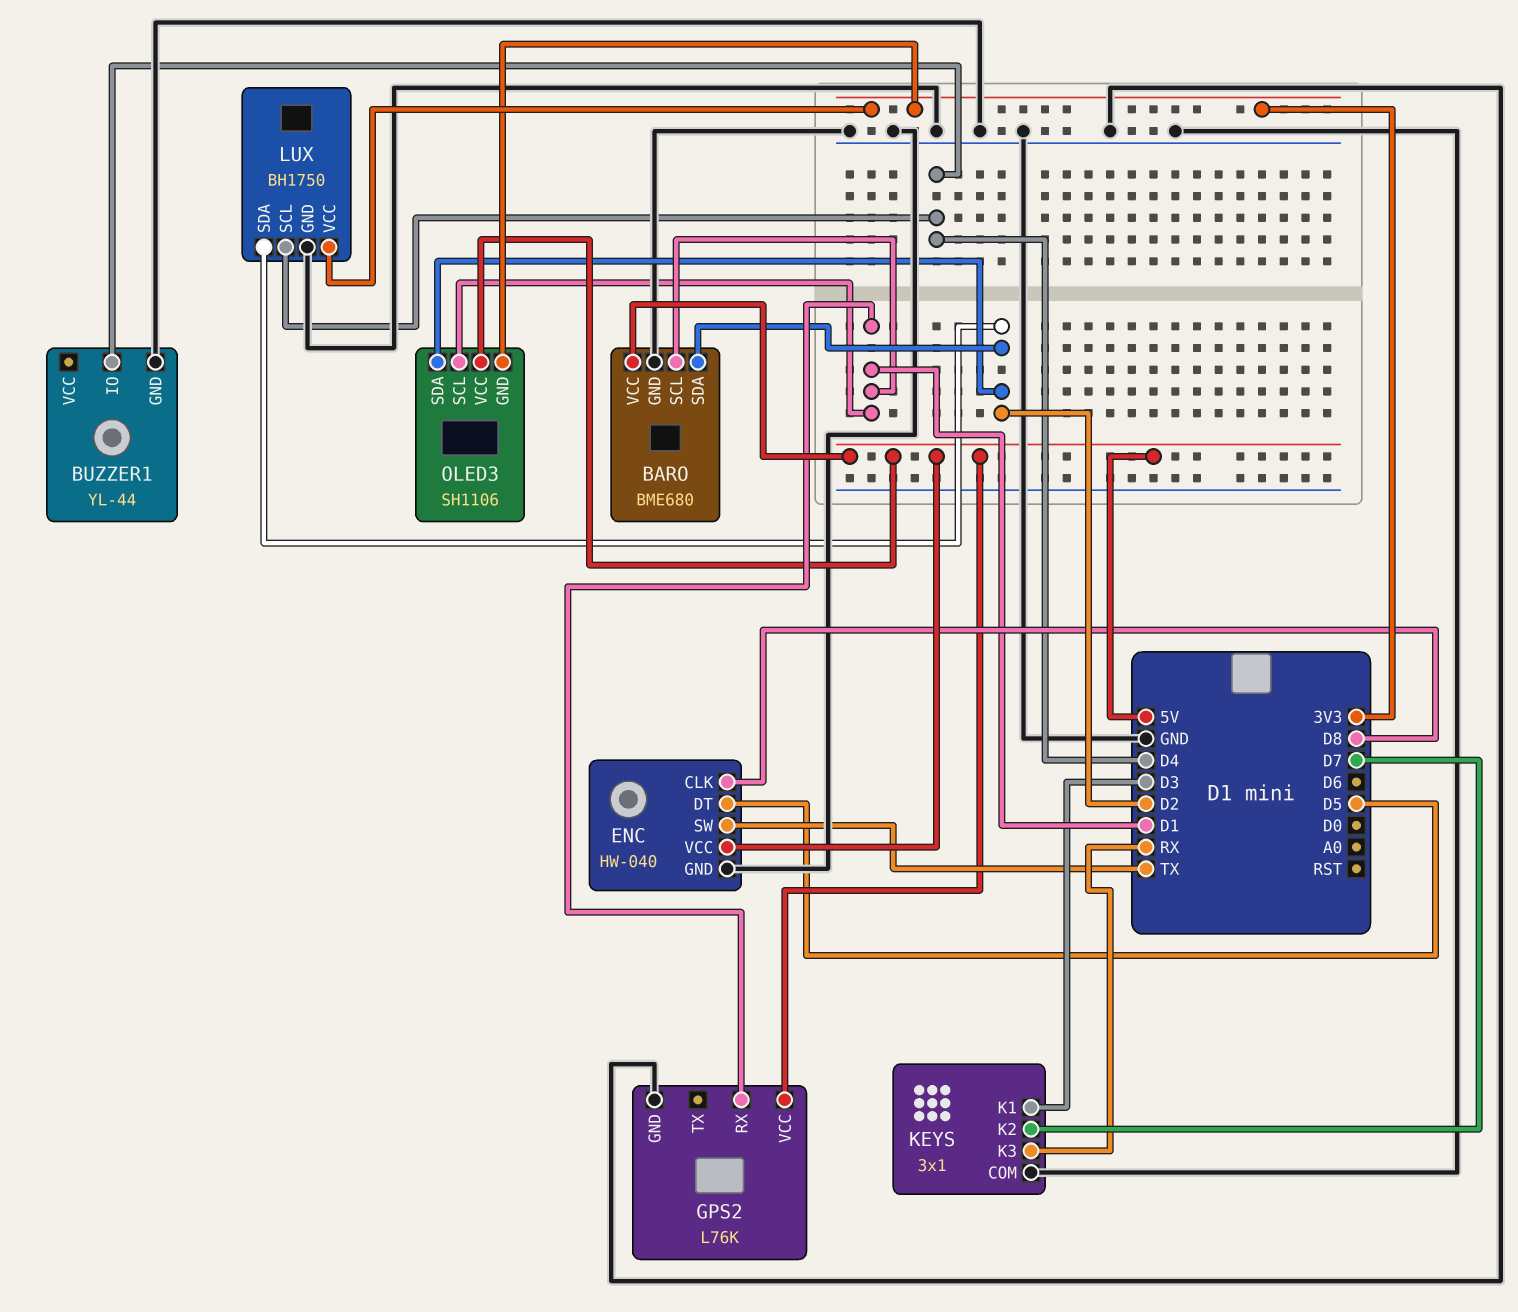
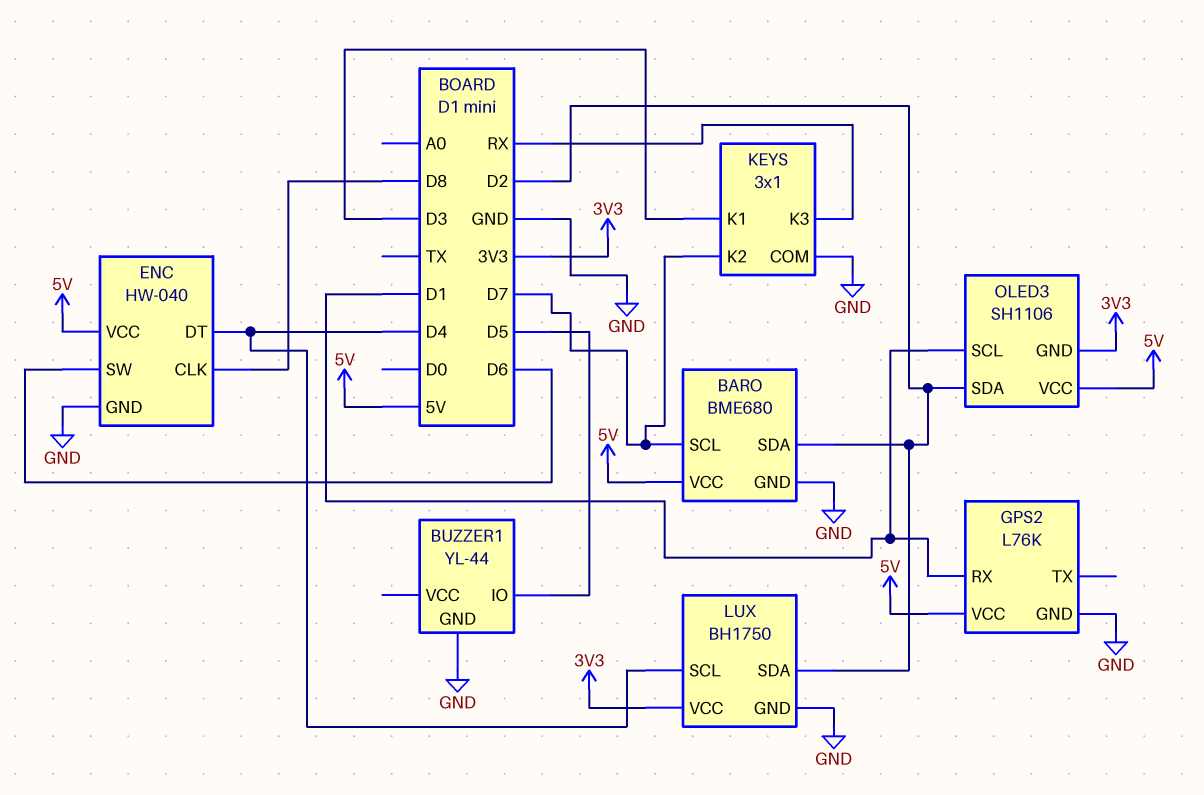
BARO pin SCL: D1 -> D7
BUZZER1 pin IO: D4 -> D5
ENC pin DT: D5 -> D4
ENC pin SW: TX -> D6

